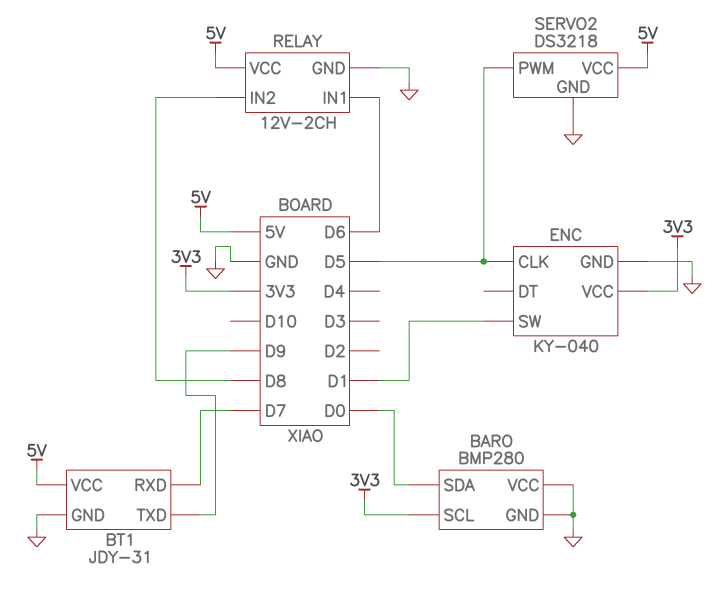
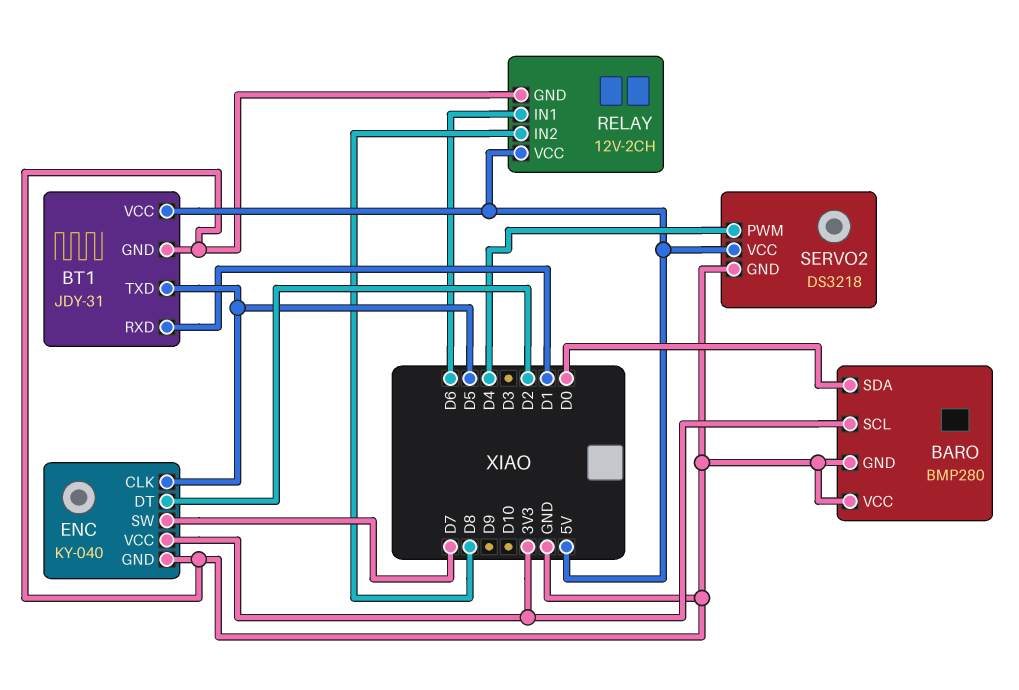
BT1 pin RXD: D7 -> D1
BT1 pin TXD: D9 -> D5
ENC pin DT: none -> D2
ENC pin SW: D1 -> D7
SERVO2 pin PWM: D5 -> D4

